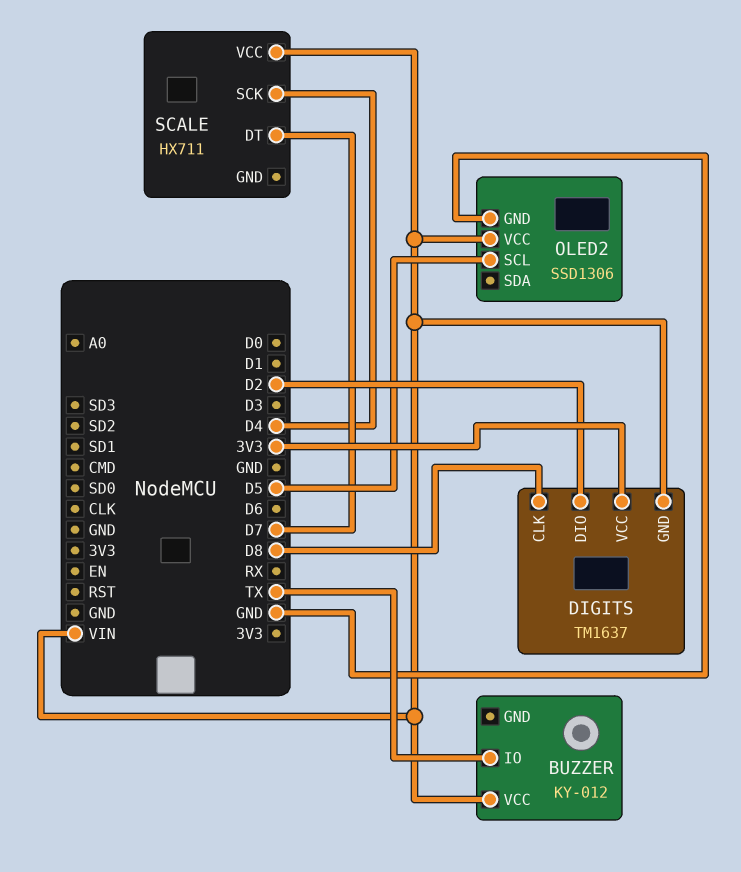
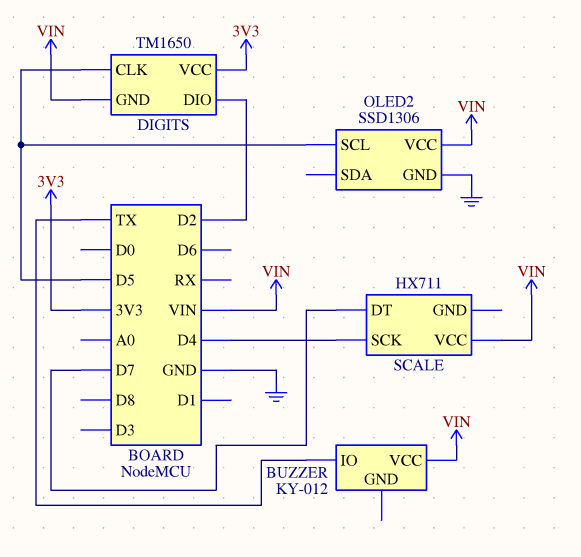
DIGITS: TM1637 -> TM1650
DIGITS pin CLK: D8 -> D5

